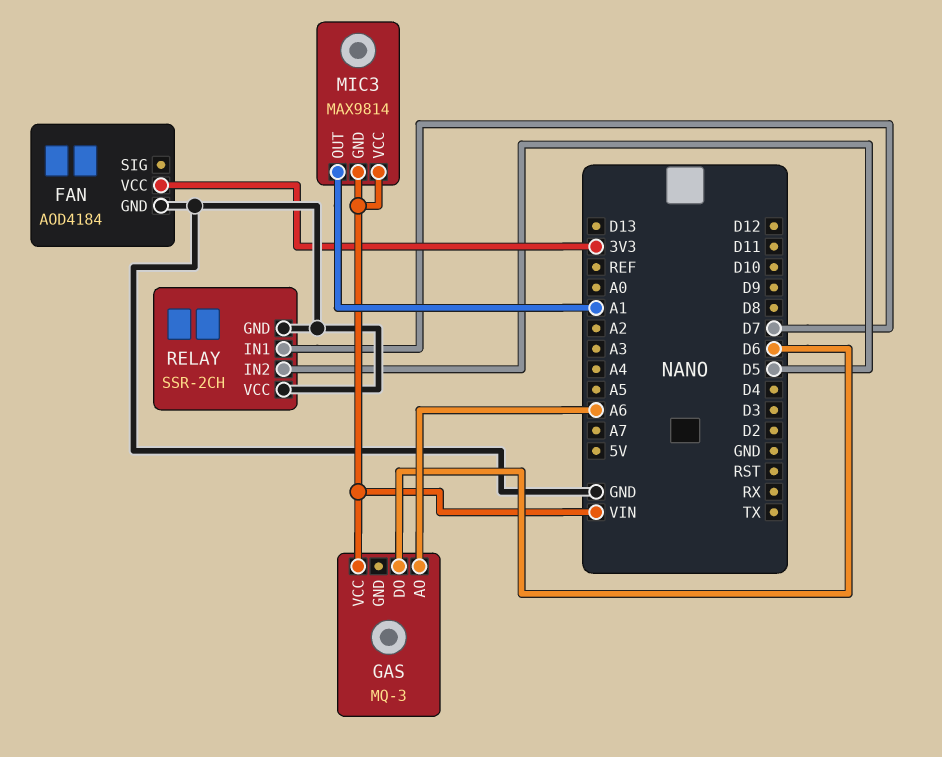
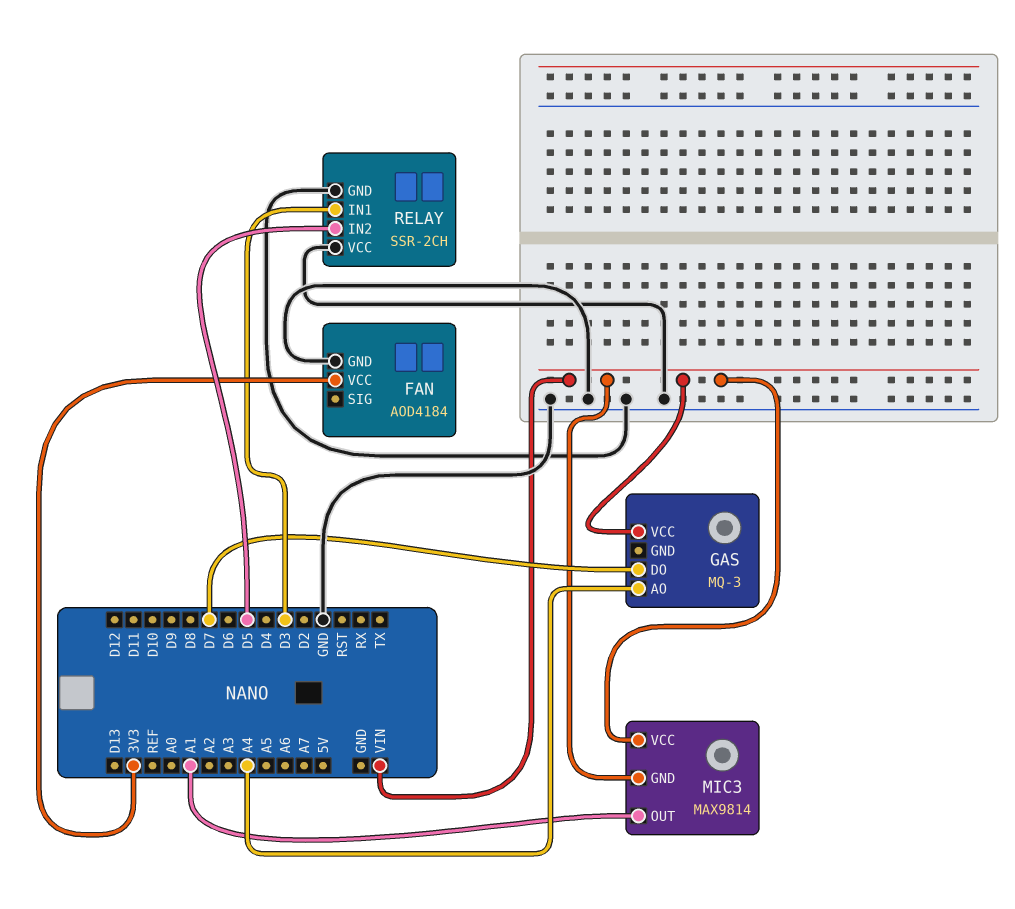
GAS pin AO: A6 -> A4
GAS pin DO: D6 -> D7
RELAY pin IN1: D7 -> D3

